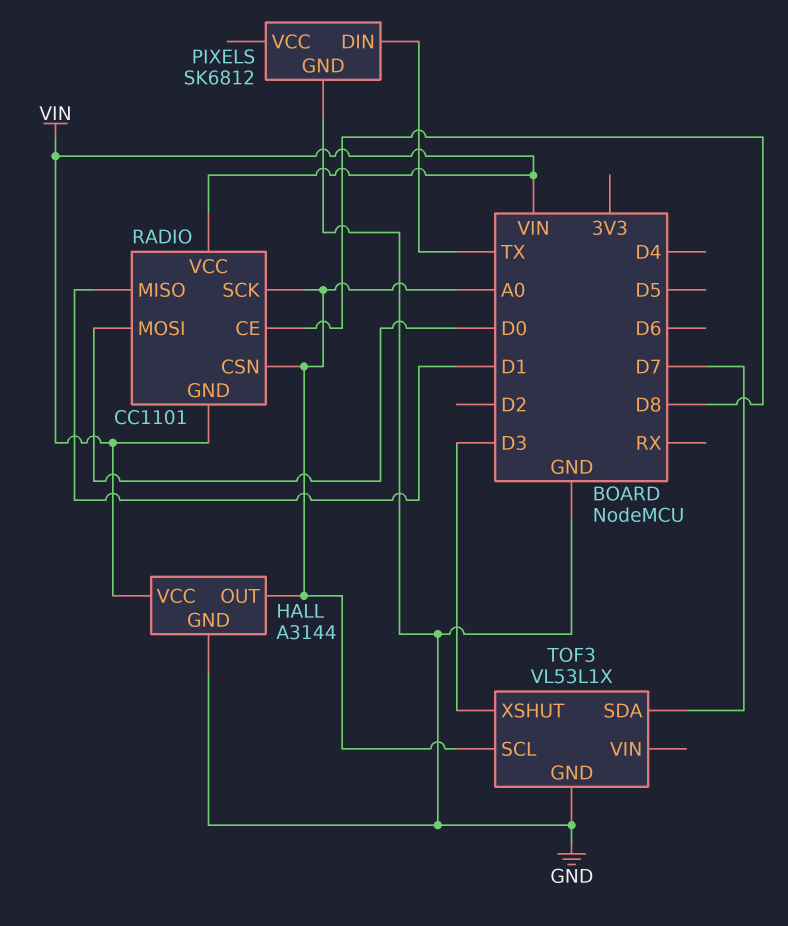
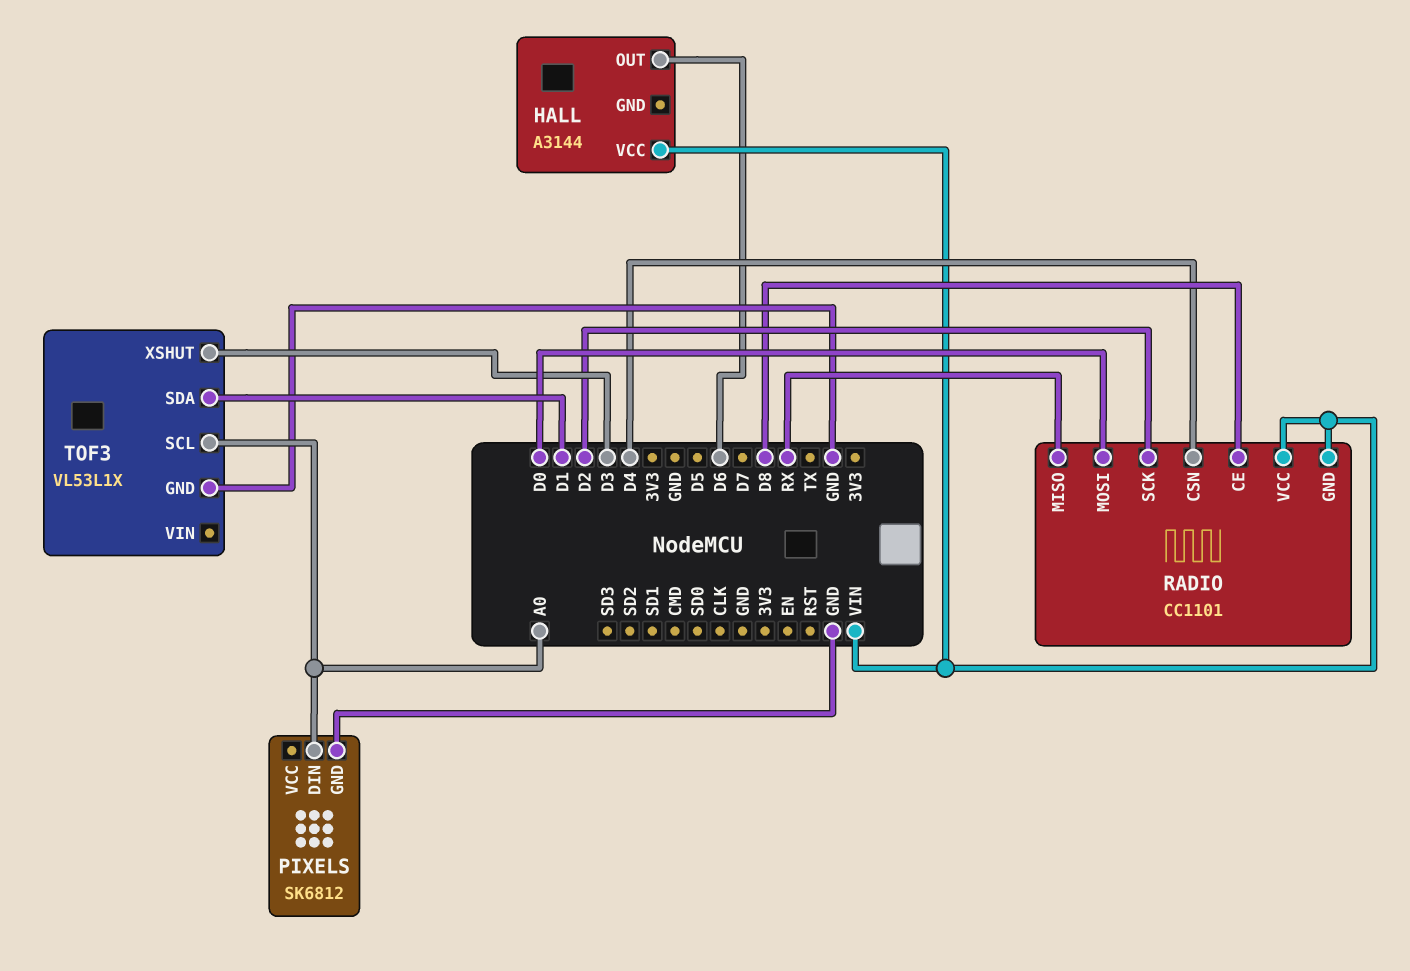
HALL pin GND: GND -> none
HALL pin OUT: A0 -> D6
PIXELS pin DIN: TX -> A0
RADIO pin CSN: A0 -> D4
RADIO pin MISO: D1 -> RX
RADIO pin SCK: A0 -> D2
TOF3 pin SDA: D7 -> D1

